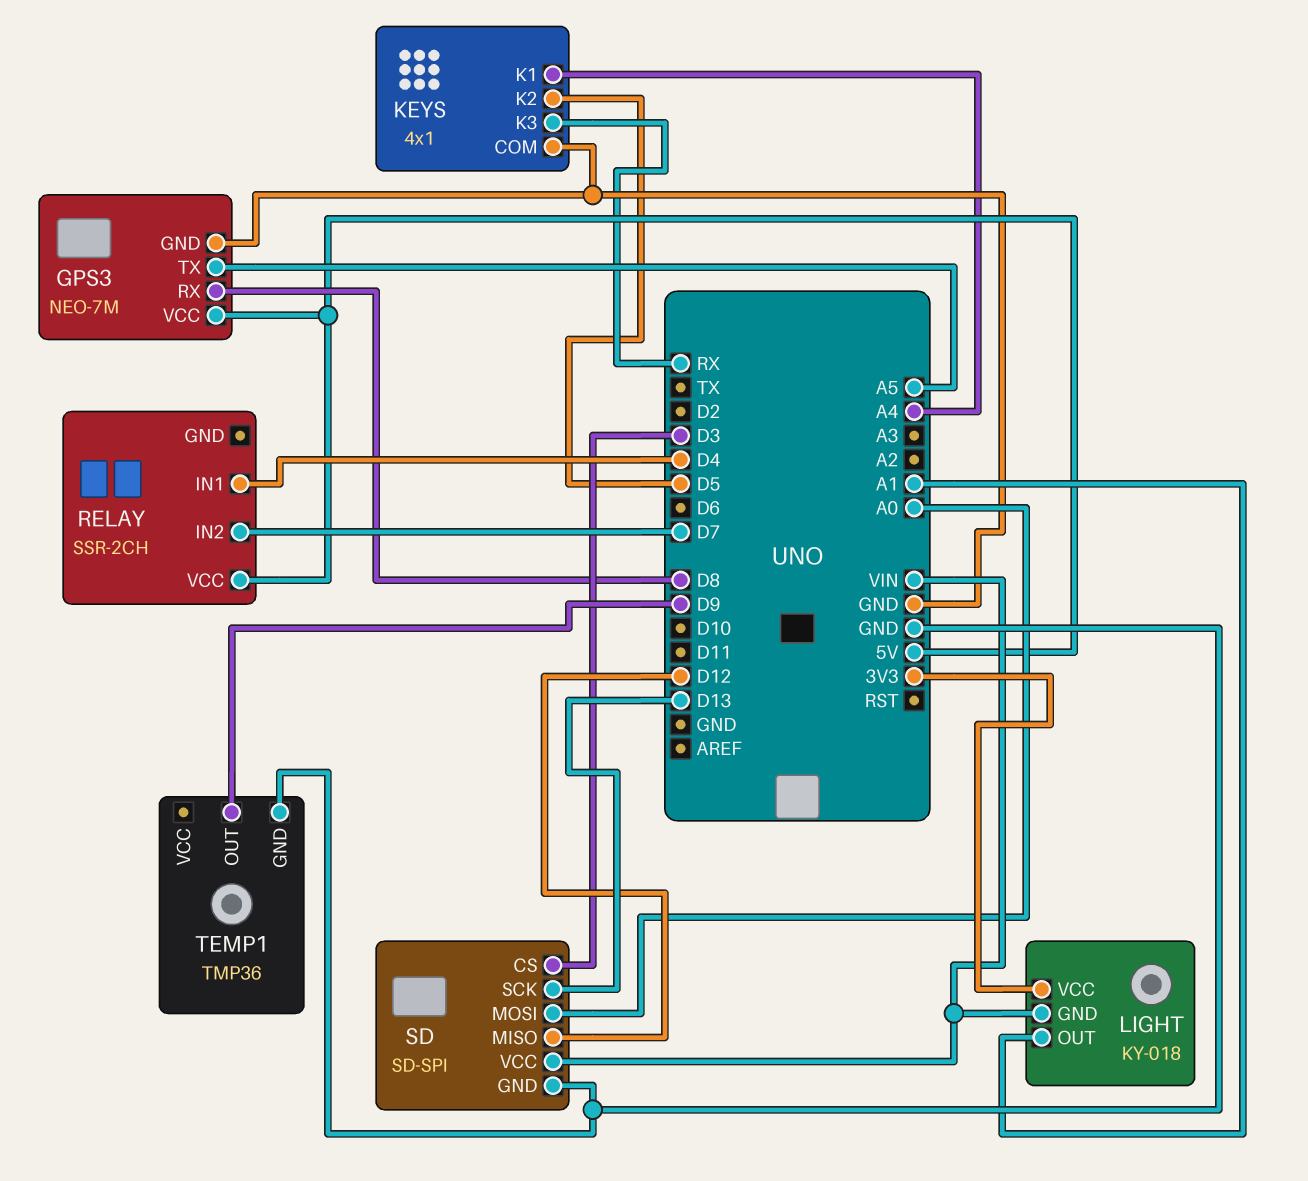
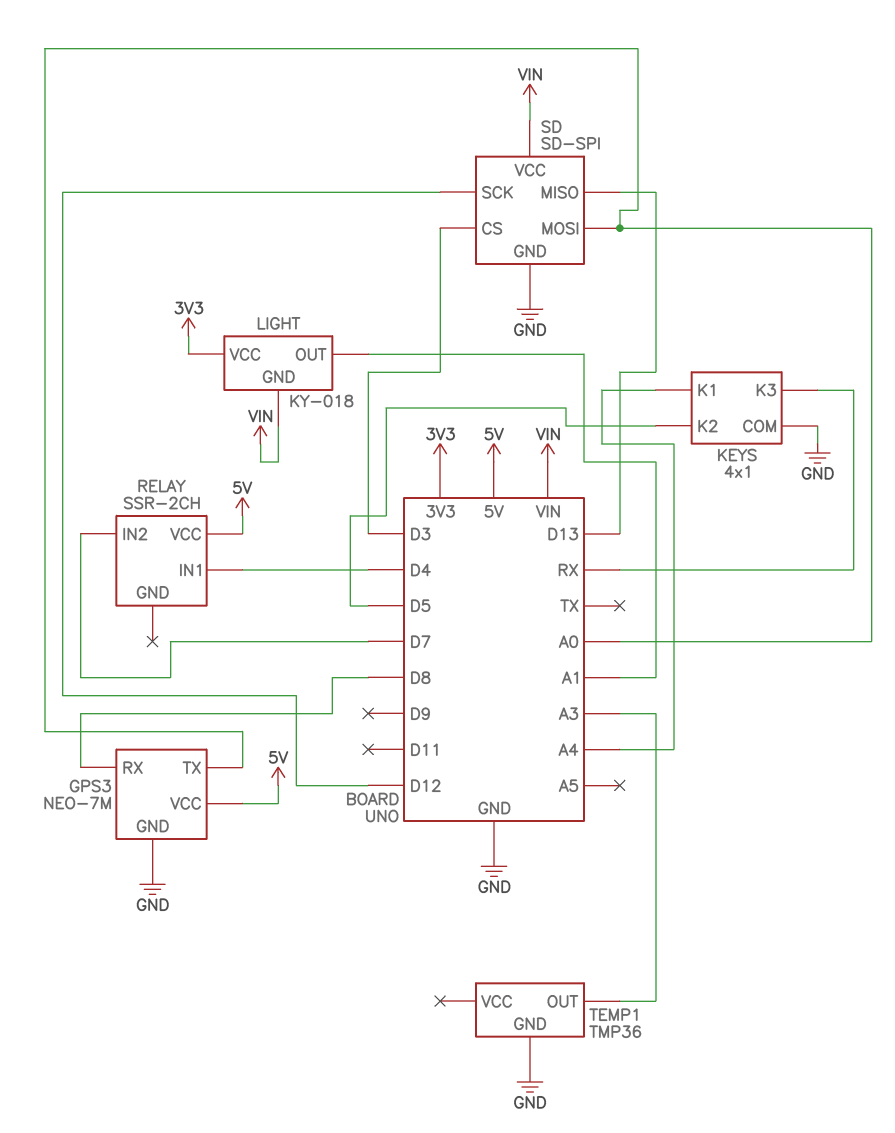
GPS3 pin TX: A5 -> A0
SD pin MISO: D12 -> D13
SD pin SCK: D13 -> D12
TEMP1 pin OUT: D9 -> A3

